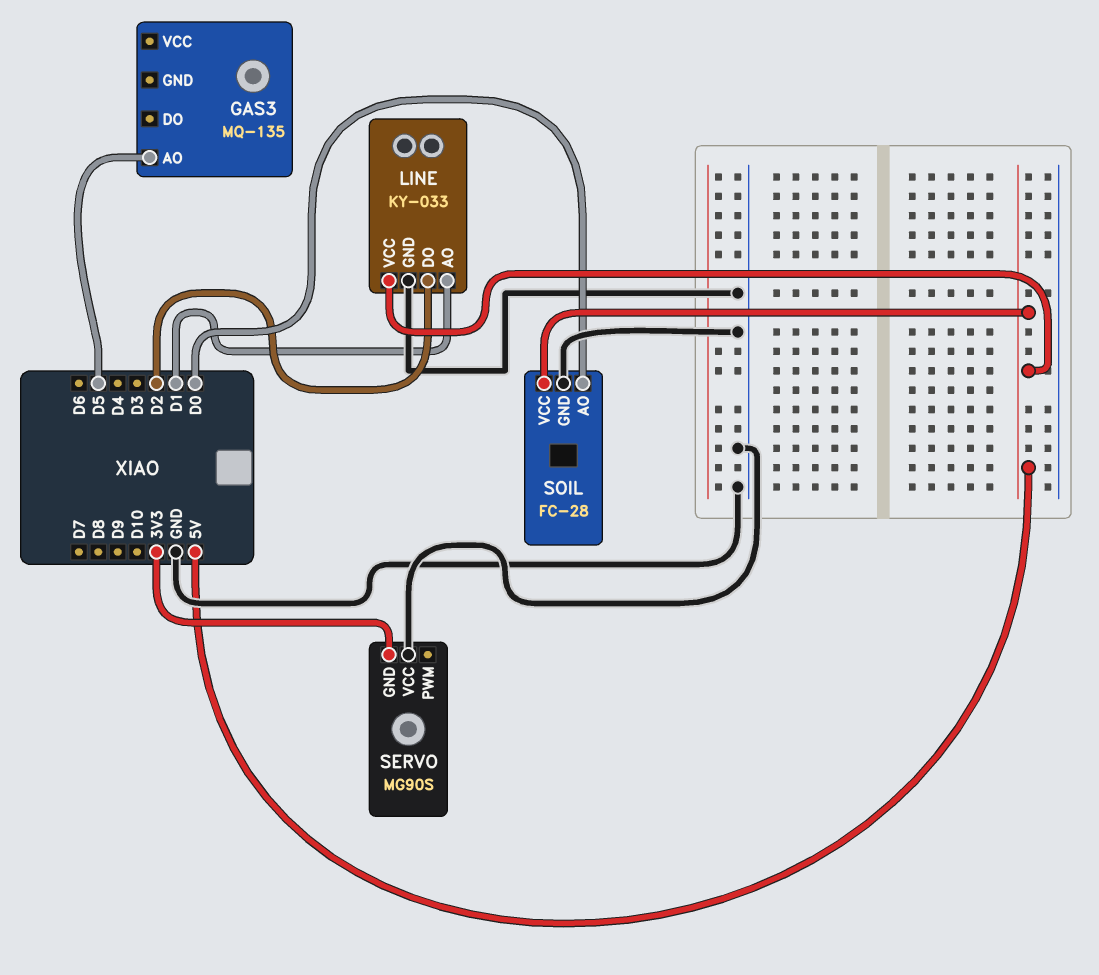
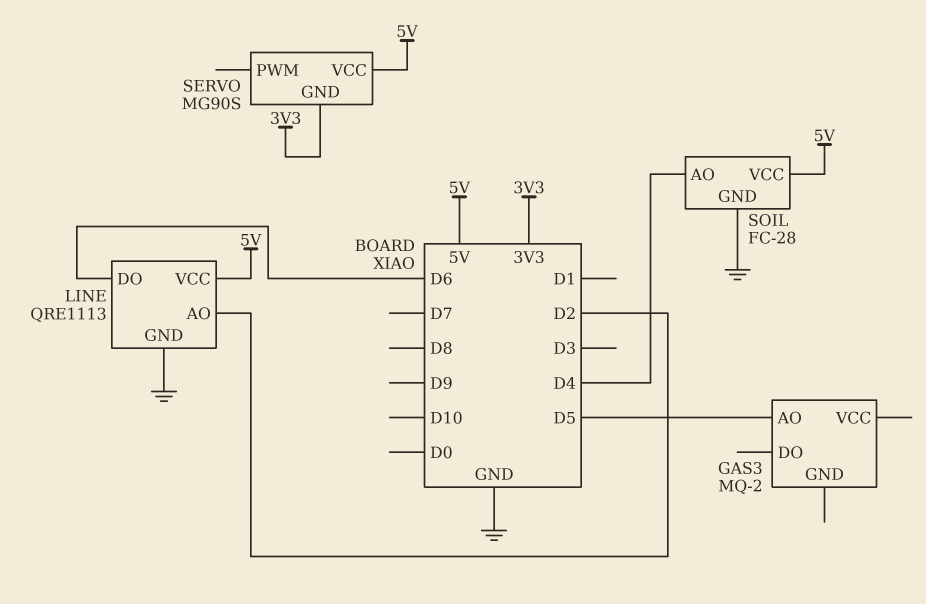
GAS3: MQ-135 -> MQ-2
LINE: KY-033 -> QRE1113
LINE pin AO: D1 -> D2
LINE pin DO: D2 -> D6
SERVO pin VCC: GND -> 5V
SOIL pin AO: D0 -> D4

